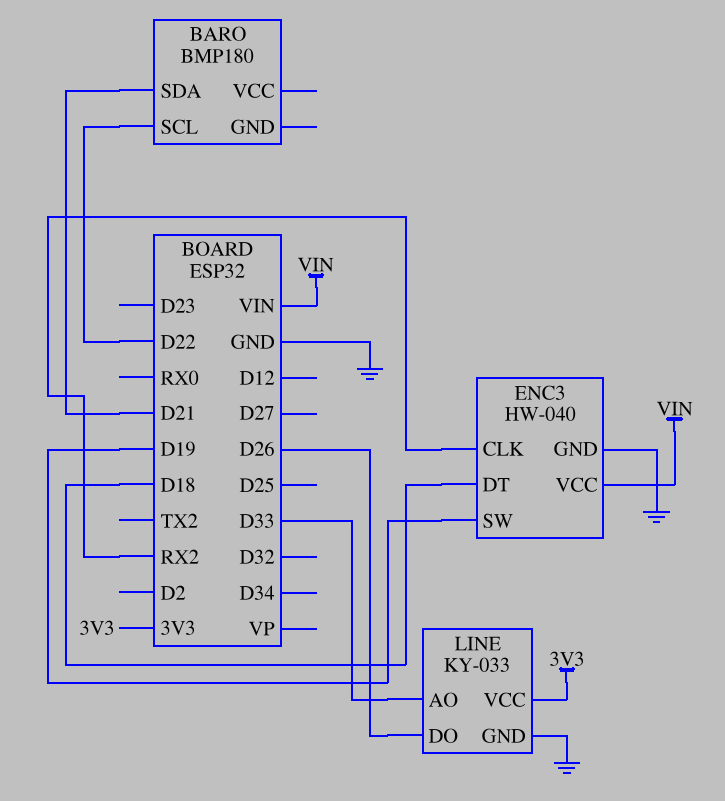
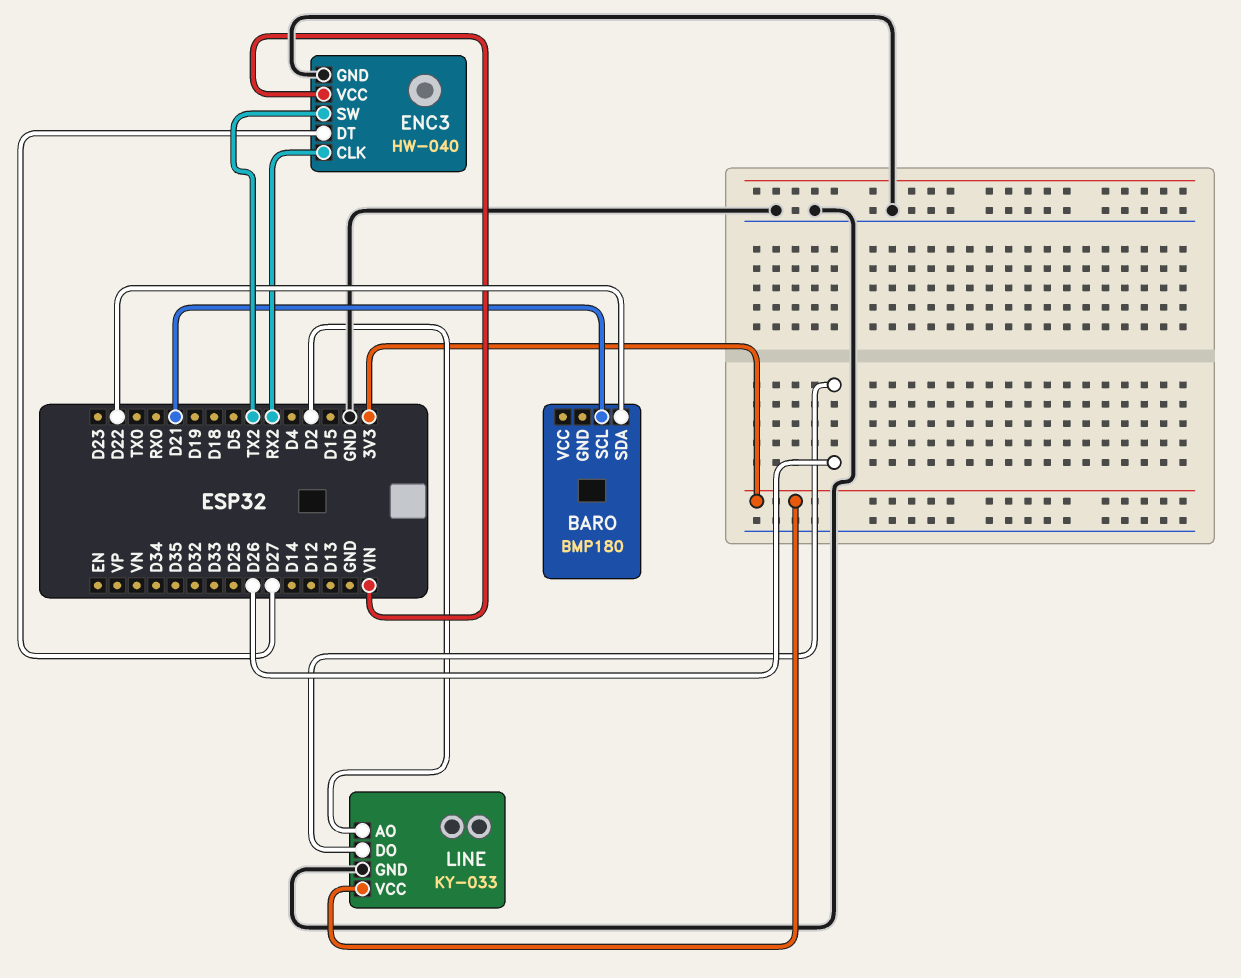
BARO pin SCL: D22 -> D21
BARO pin SDA: D21 -> D22
ENC3 pin DT: D18 -> D27
ENC3 pin SW: D19 -> TX2
LINE pin AO: D33 -> D2

